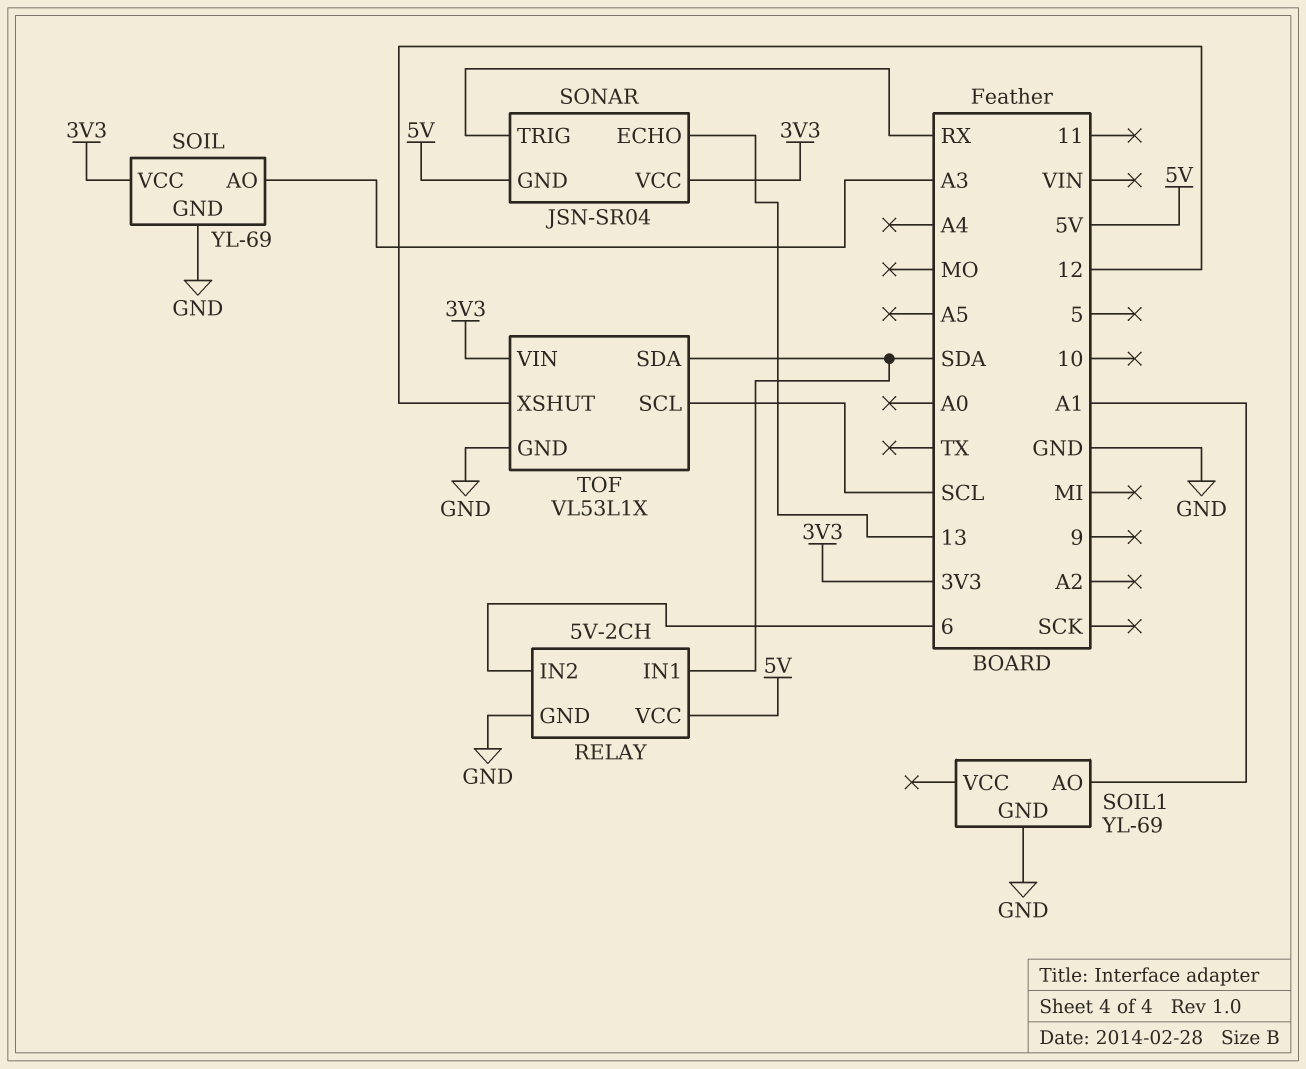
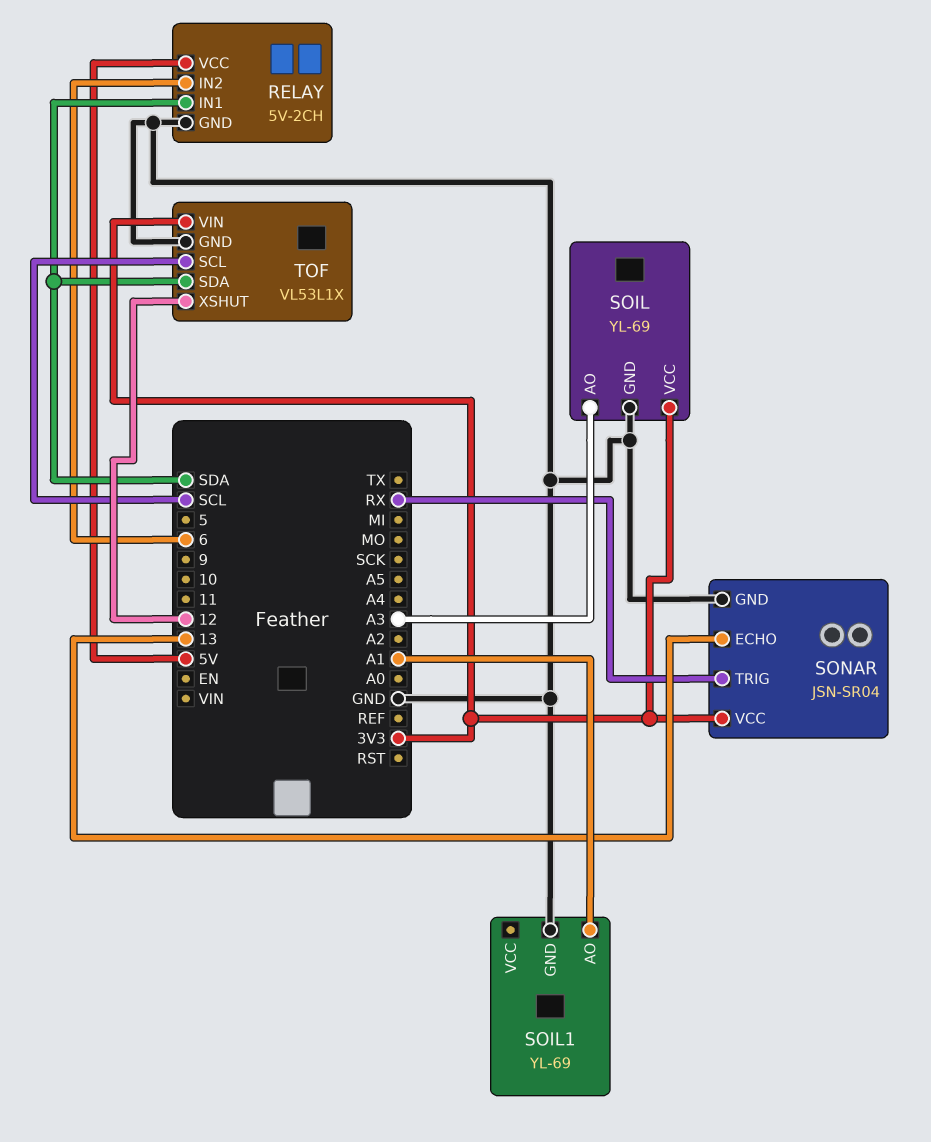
SONAR pin GND: 5V -> GND

